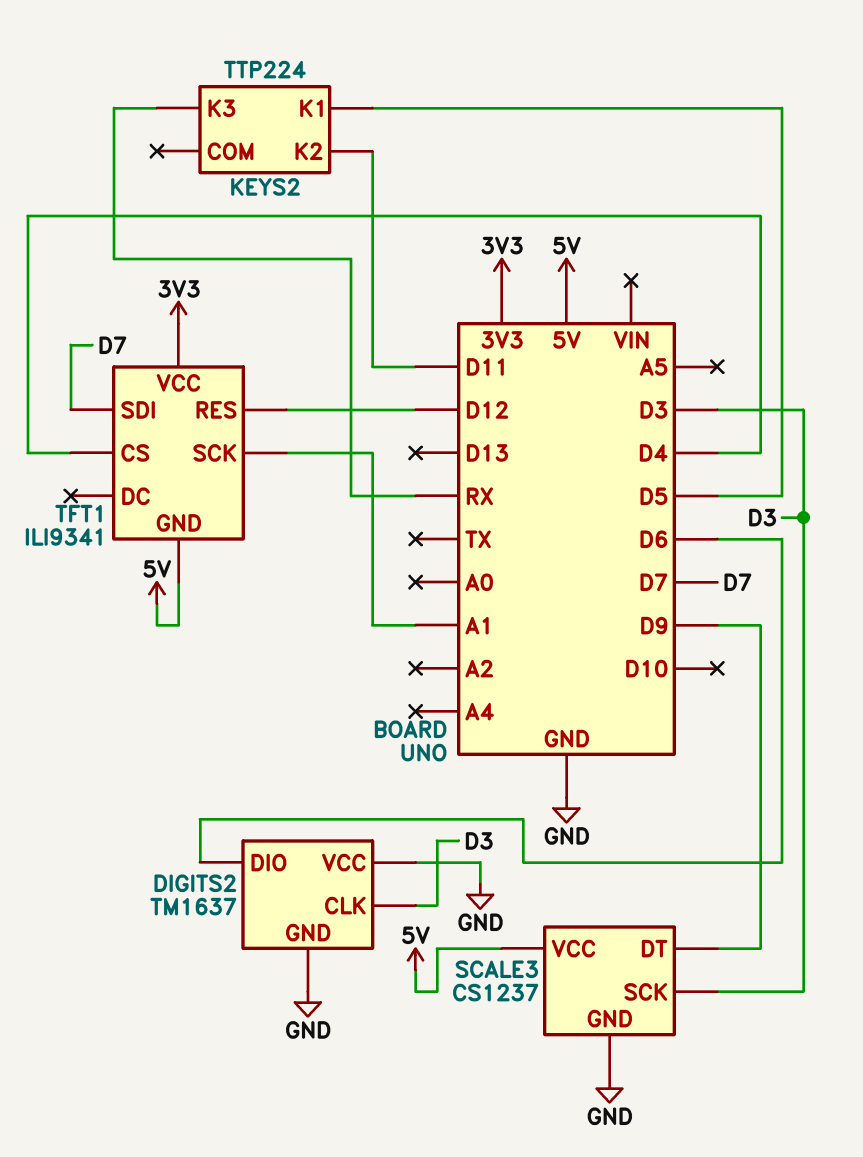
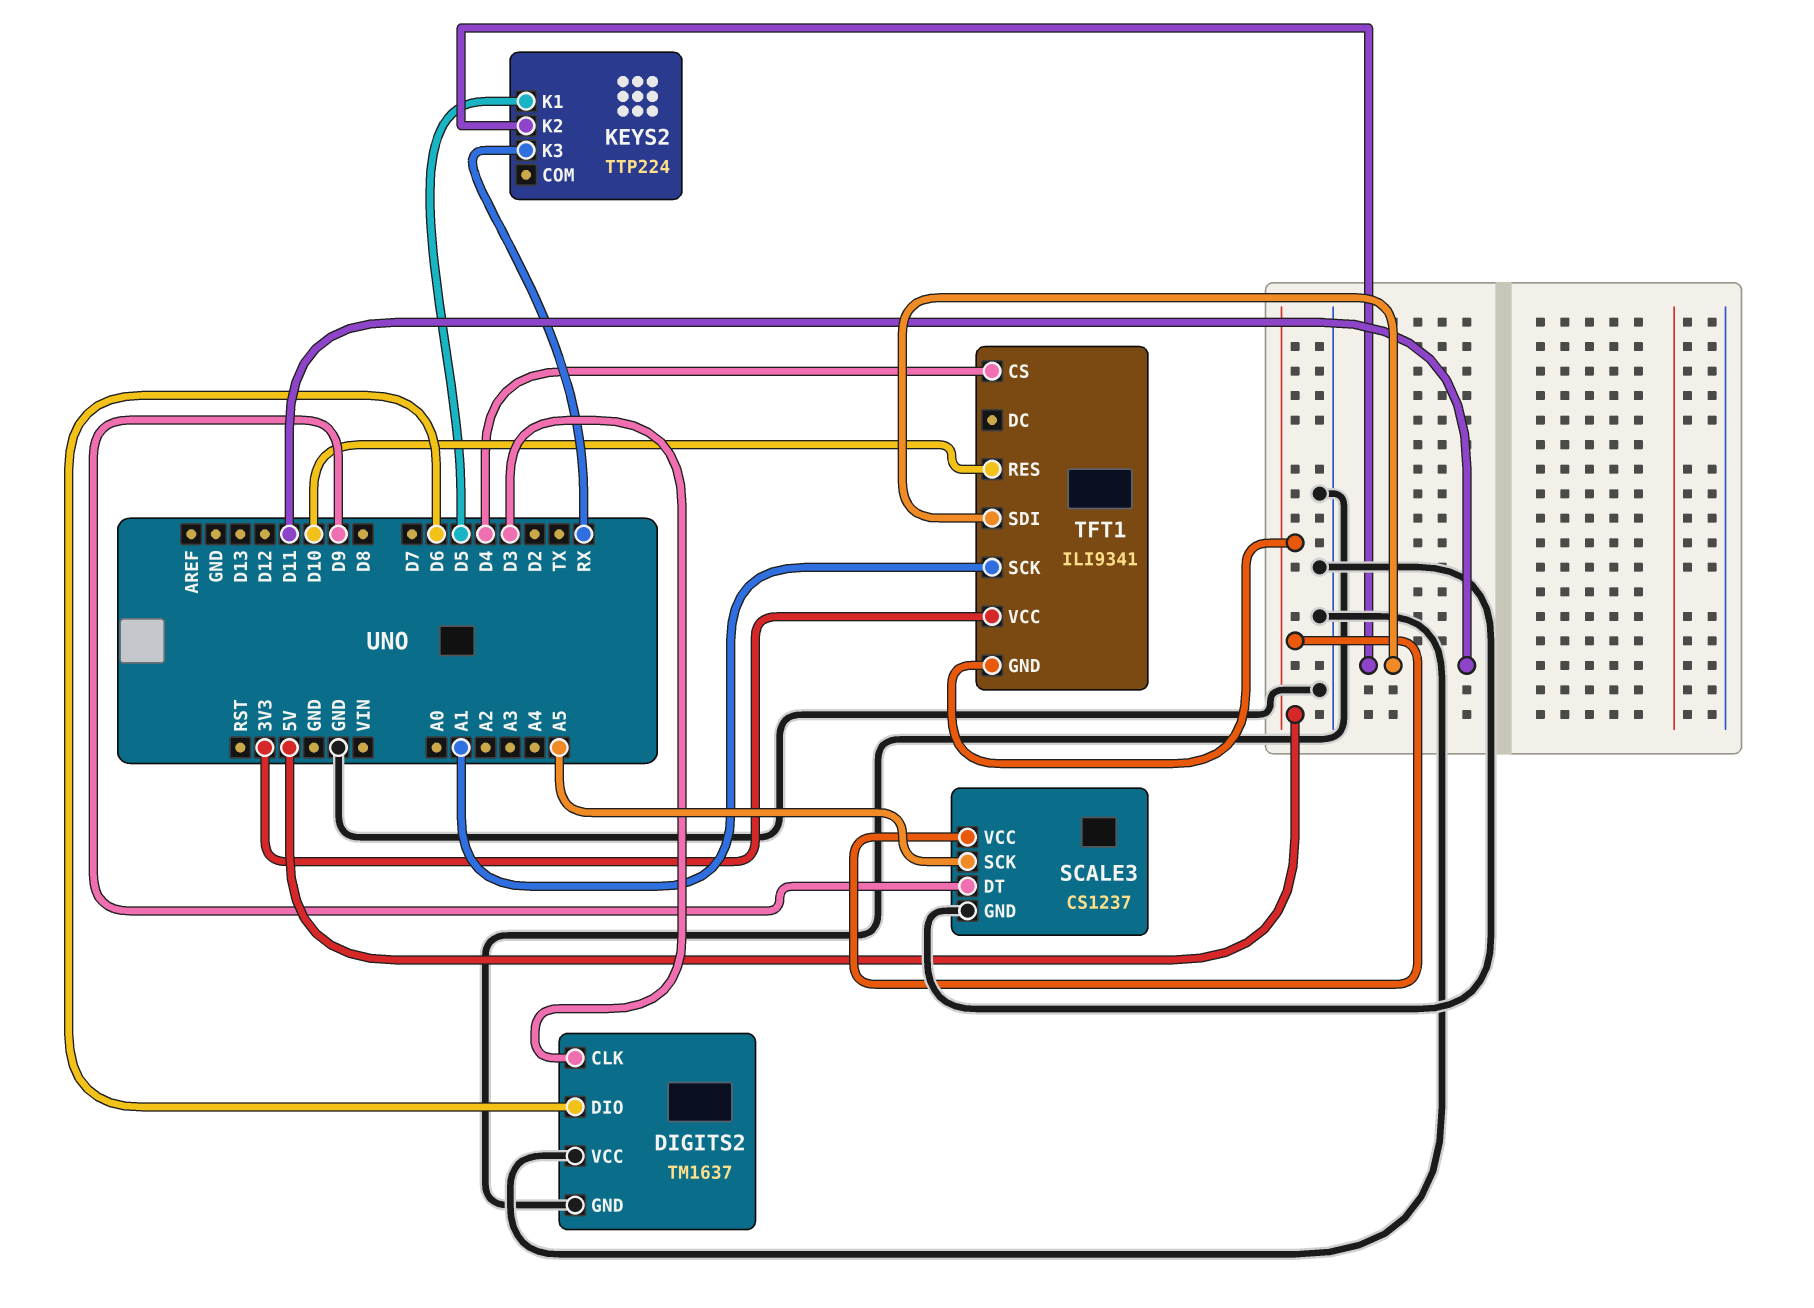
SCALE3 pin SCK: D3 -> A5
TFT1 pin RES: D12 -> D10
TFT1 pin SDI: D7 -> D11

